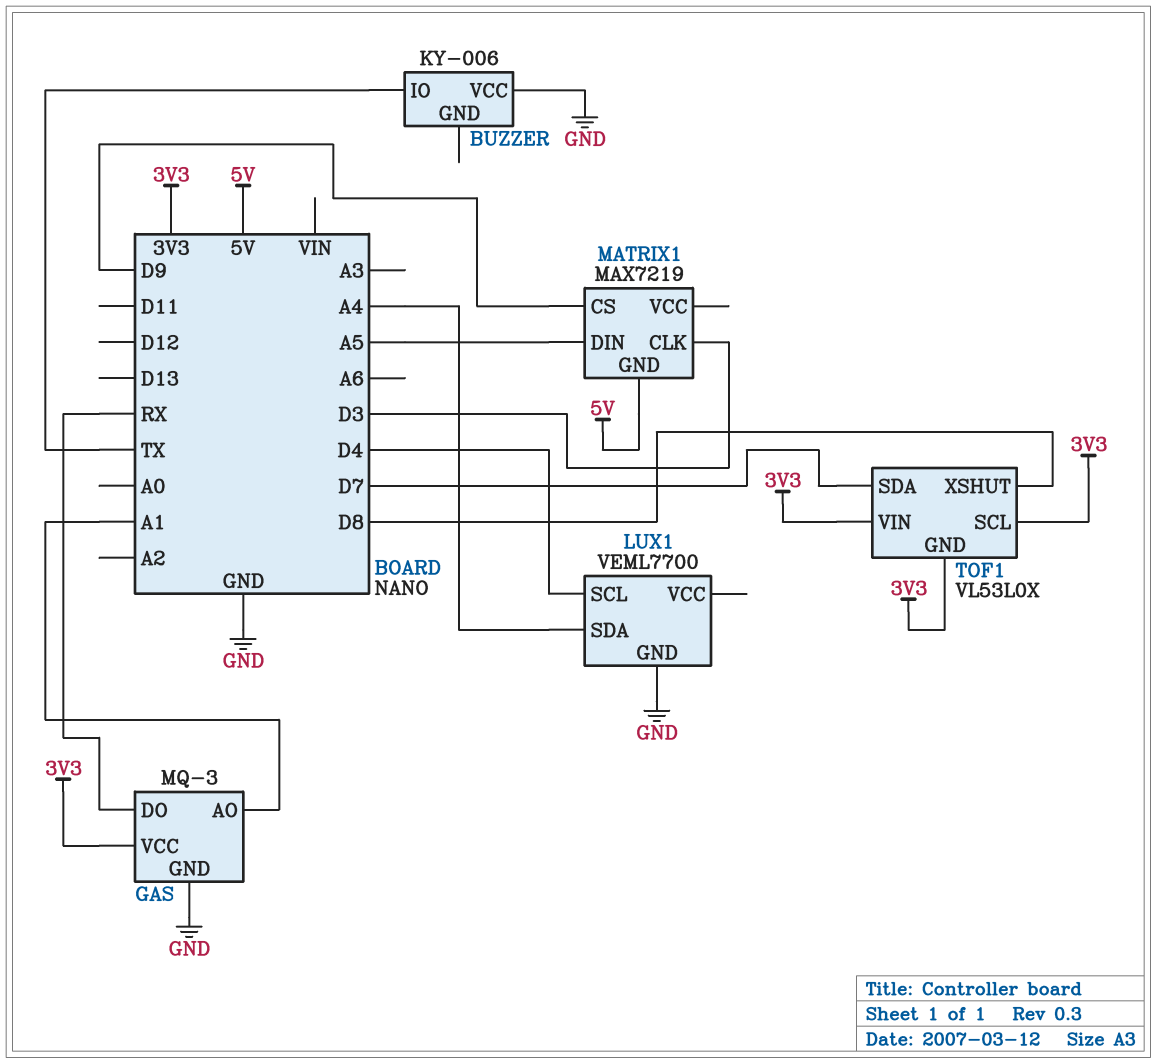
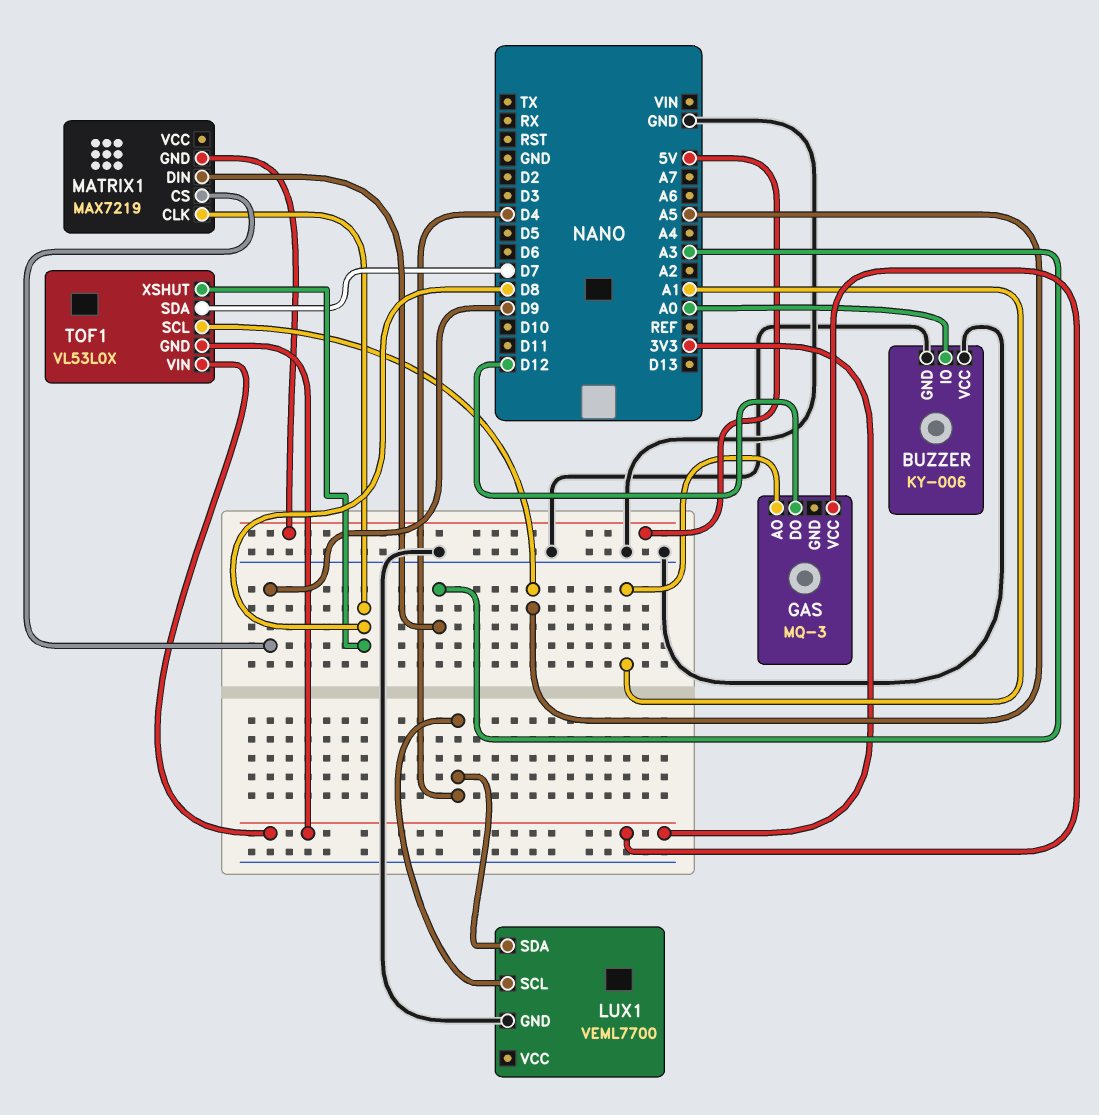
BUZZER pin GND: none -> GND
BUZZER pin IO: TX -> A0
GAS pin DO: RX -> D12
GAS pin GND: GND -> none
LUX1 pin SDA: A4 -> D4
MATRIX1 pin CLK: D3 -> D8
MATRIX1 pin DIN: A5 -> A3
TOF1 pin SCL: 3V3 -> A5

